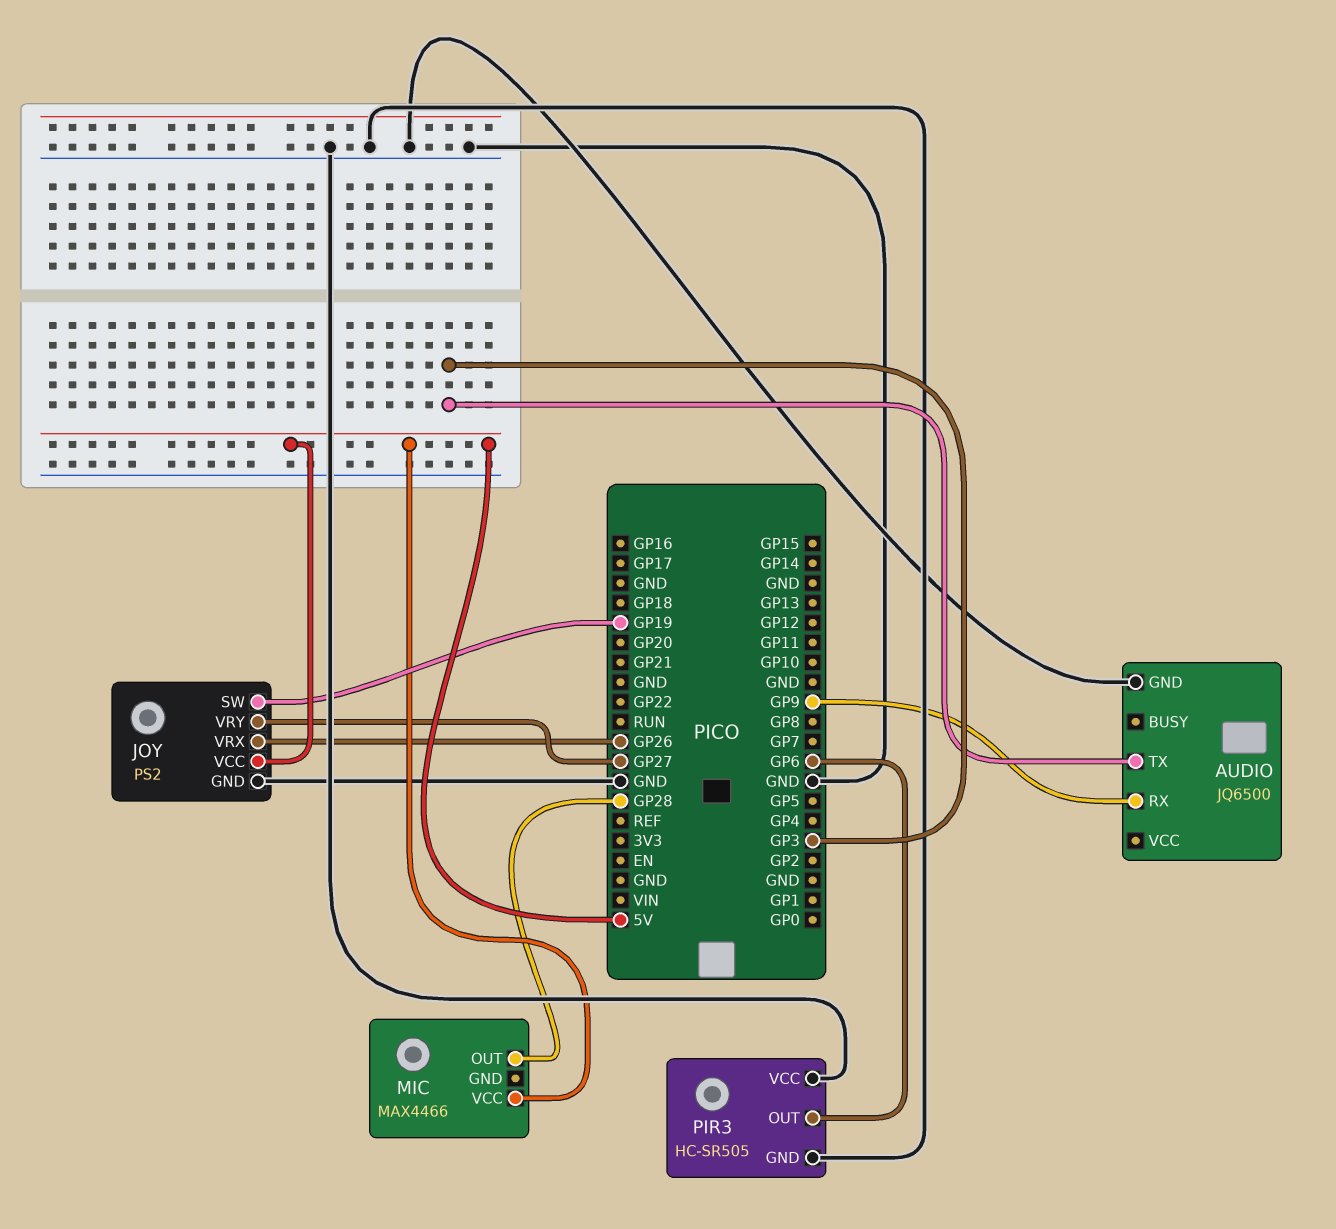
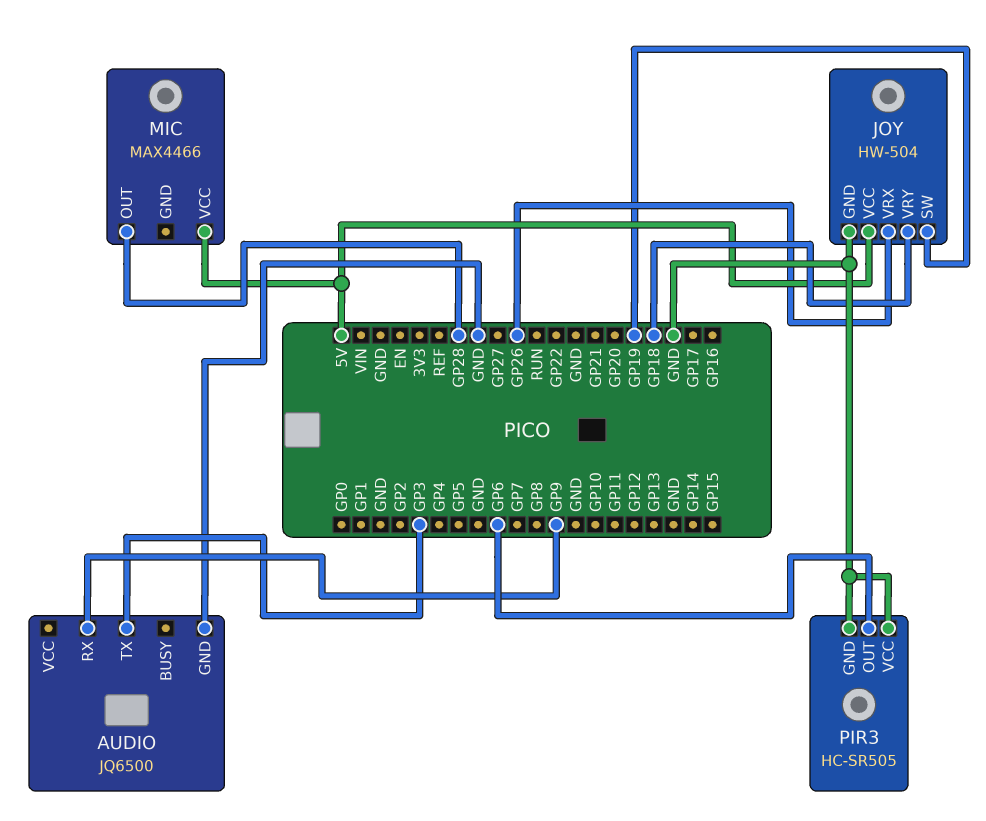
JOY: PS2 -> HW-504
JOY pin VRY: GP27 -> GP18

